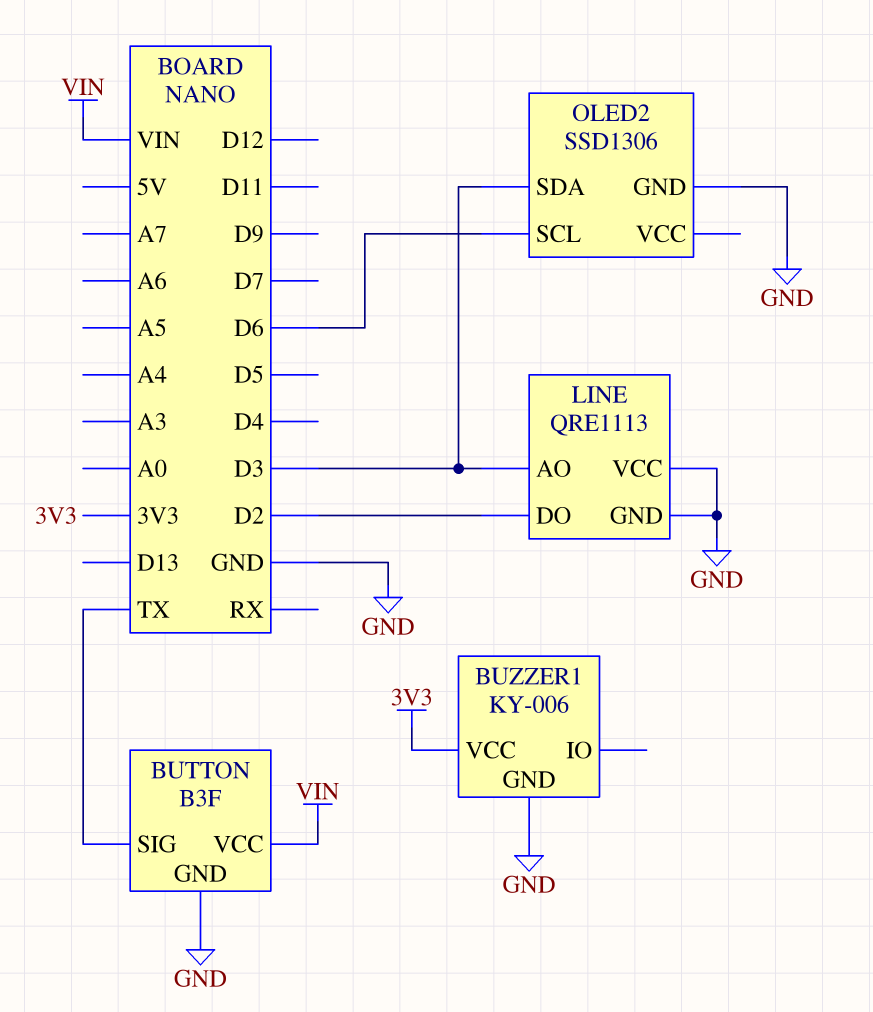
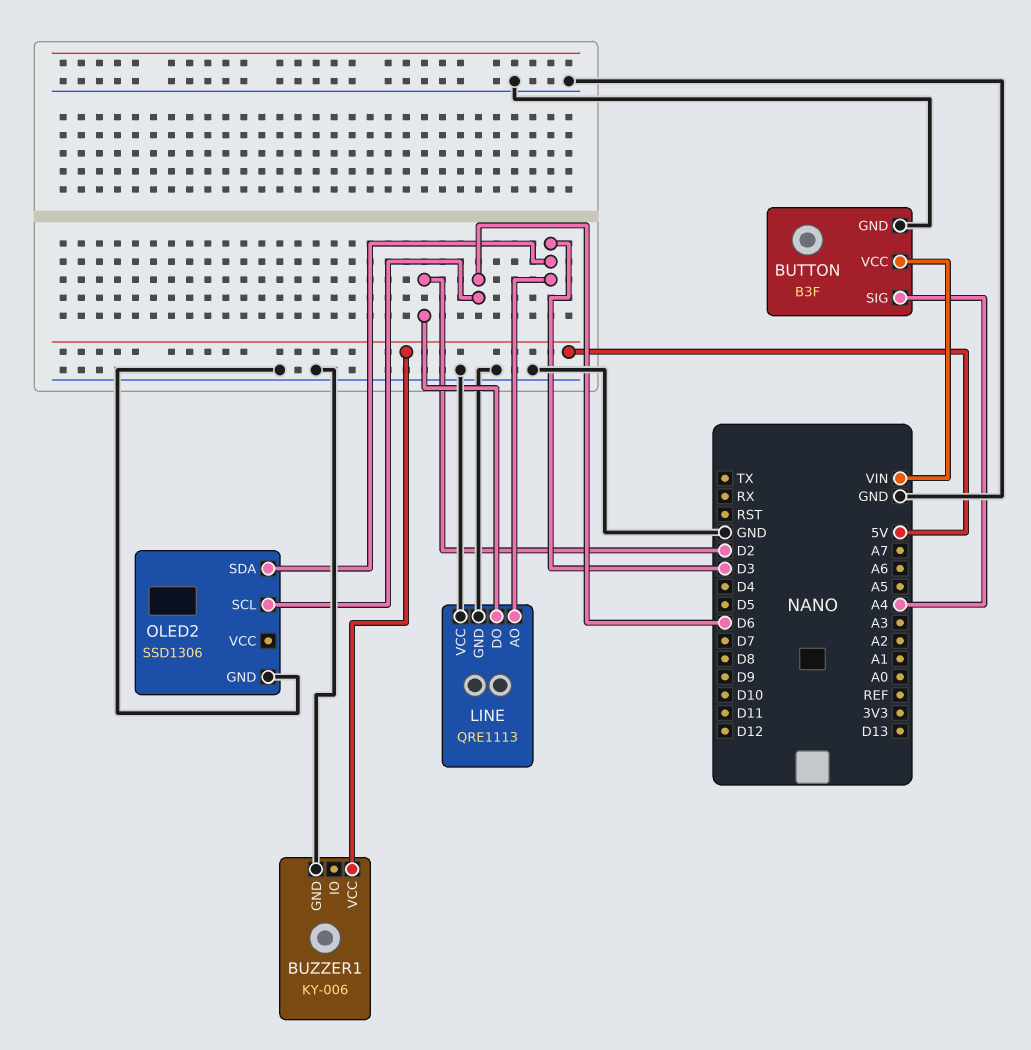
BUTTON pin SIG: TX -> A4
BUZZER1 pin VCC: 3V3 -> 5V

